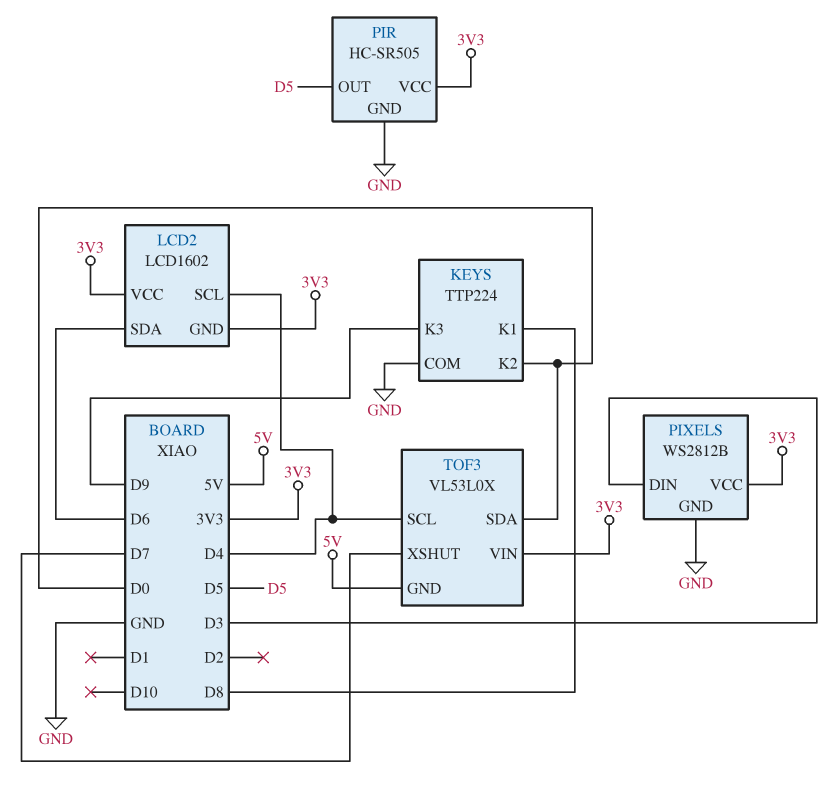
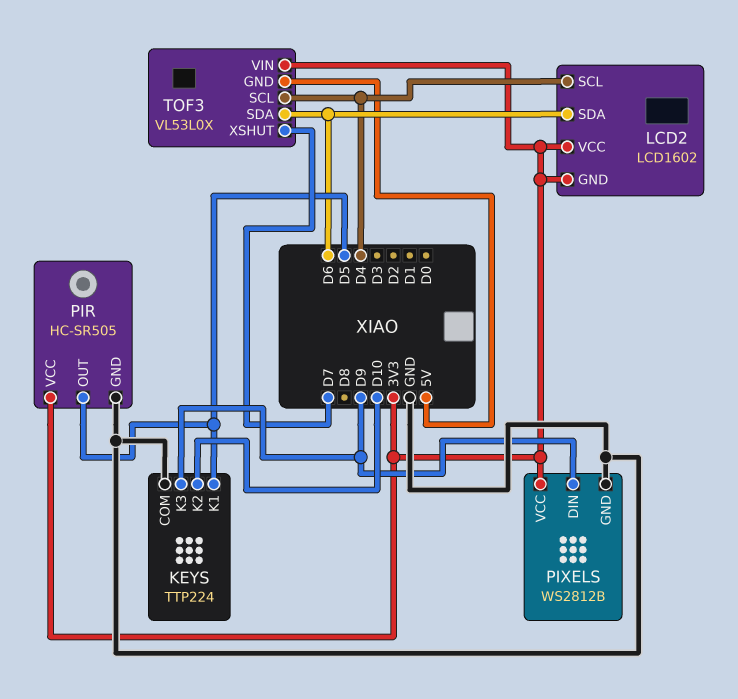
KEYS pin K1: D8 -> D5
KEYS pin K2: D0 -> D10
PIXELS pin DIN: D3 -> D9
TOF3 pin SDA: D0 -> D6

